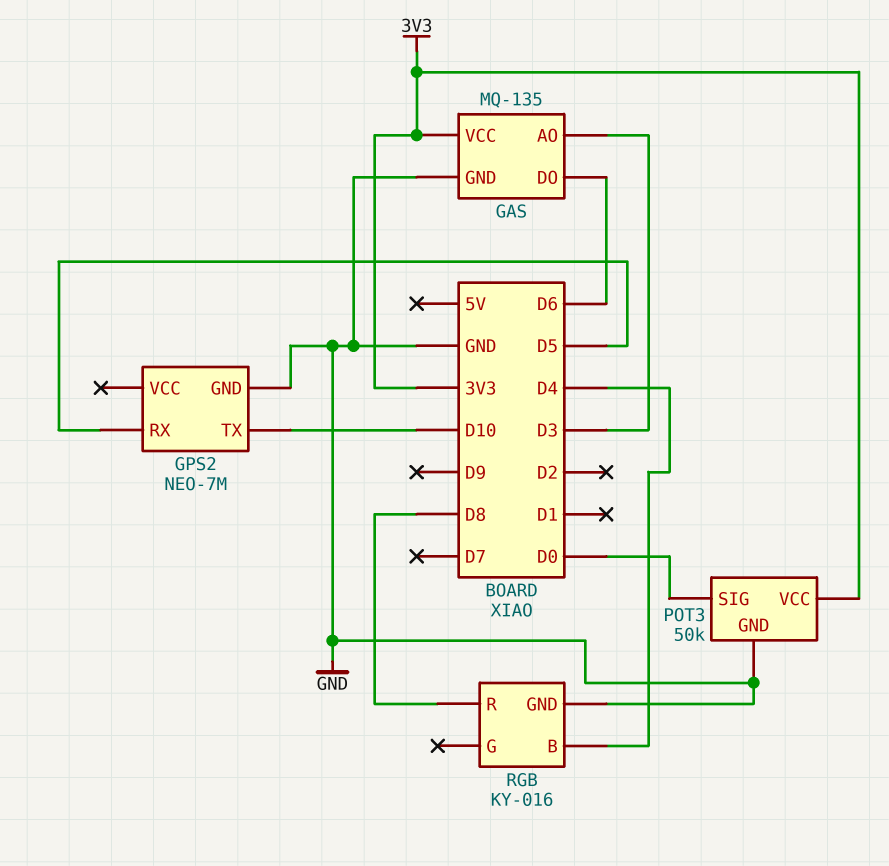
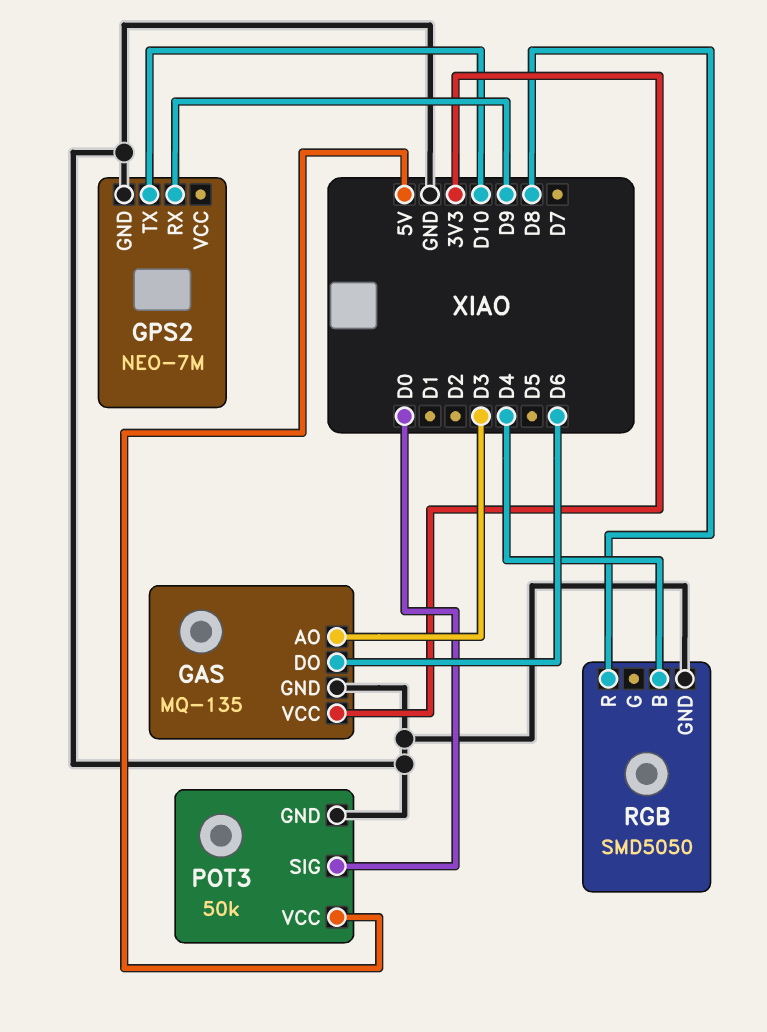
GPS2 pin RX: D5 -> D9
POT3 pin VCC: 3V3 -> 5V
RGB: KY-016 -> SMD5050

